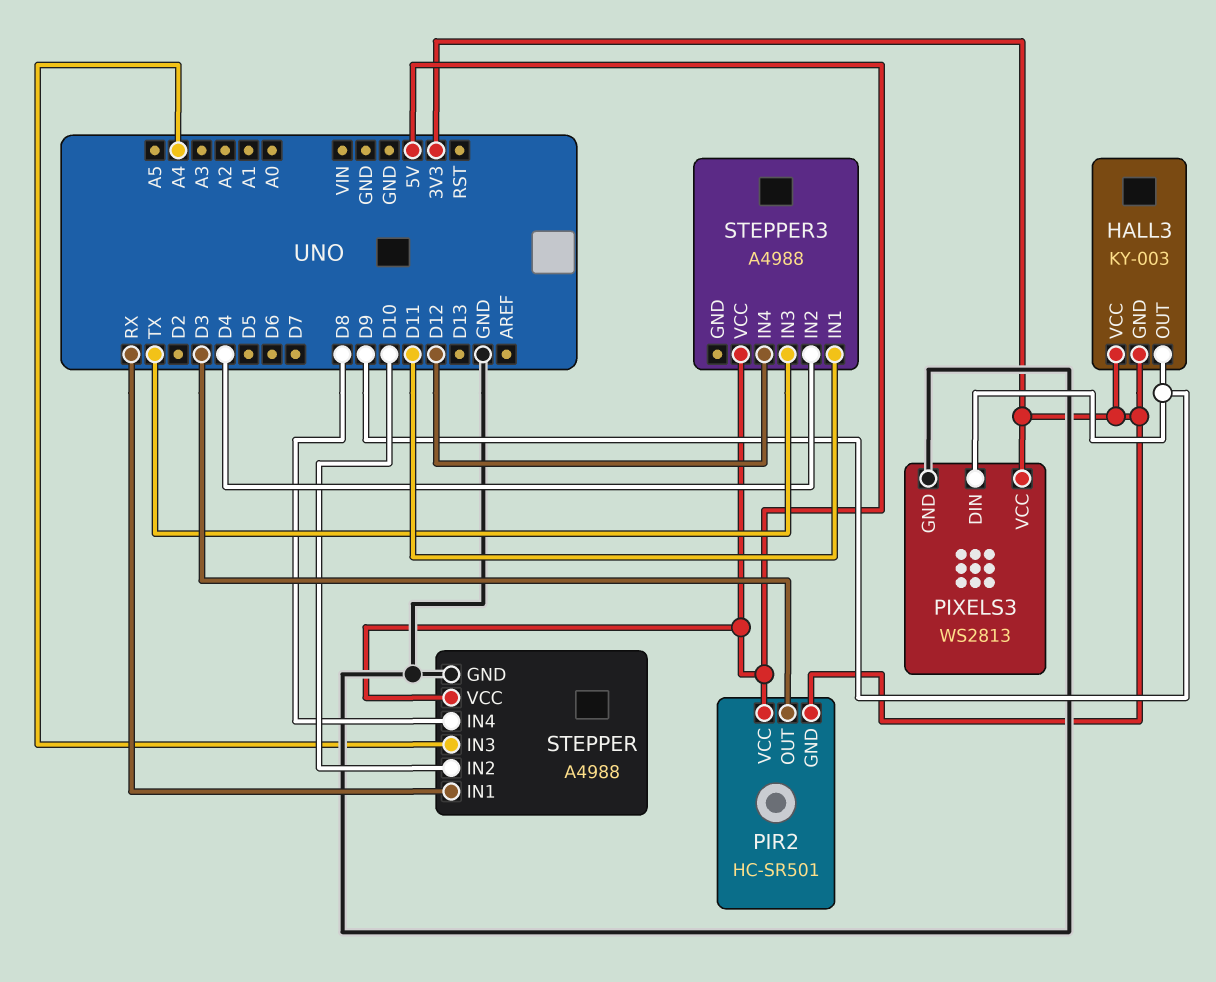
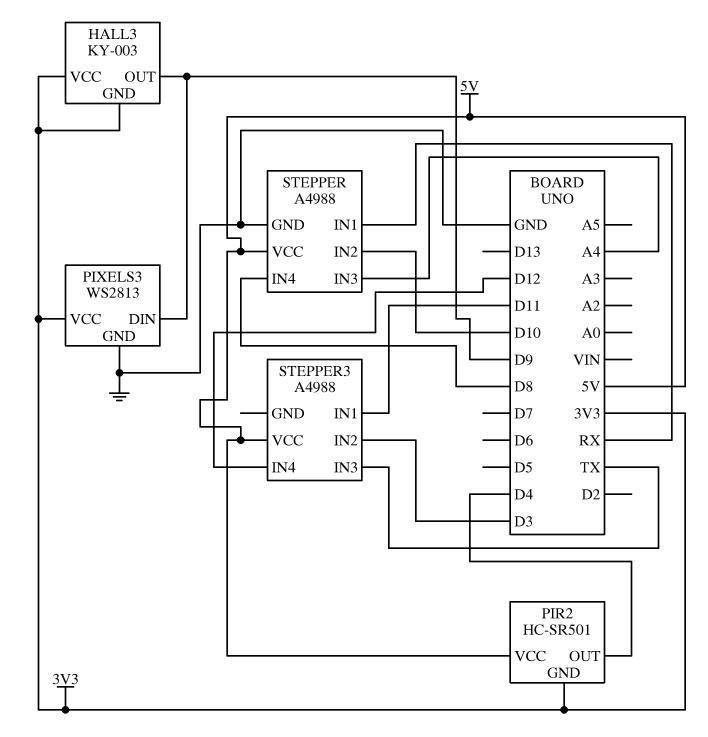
PIR2 pin OUT: D3 -> D4
STEPPER3 pin IN2: D4 -> D3

